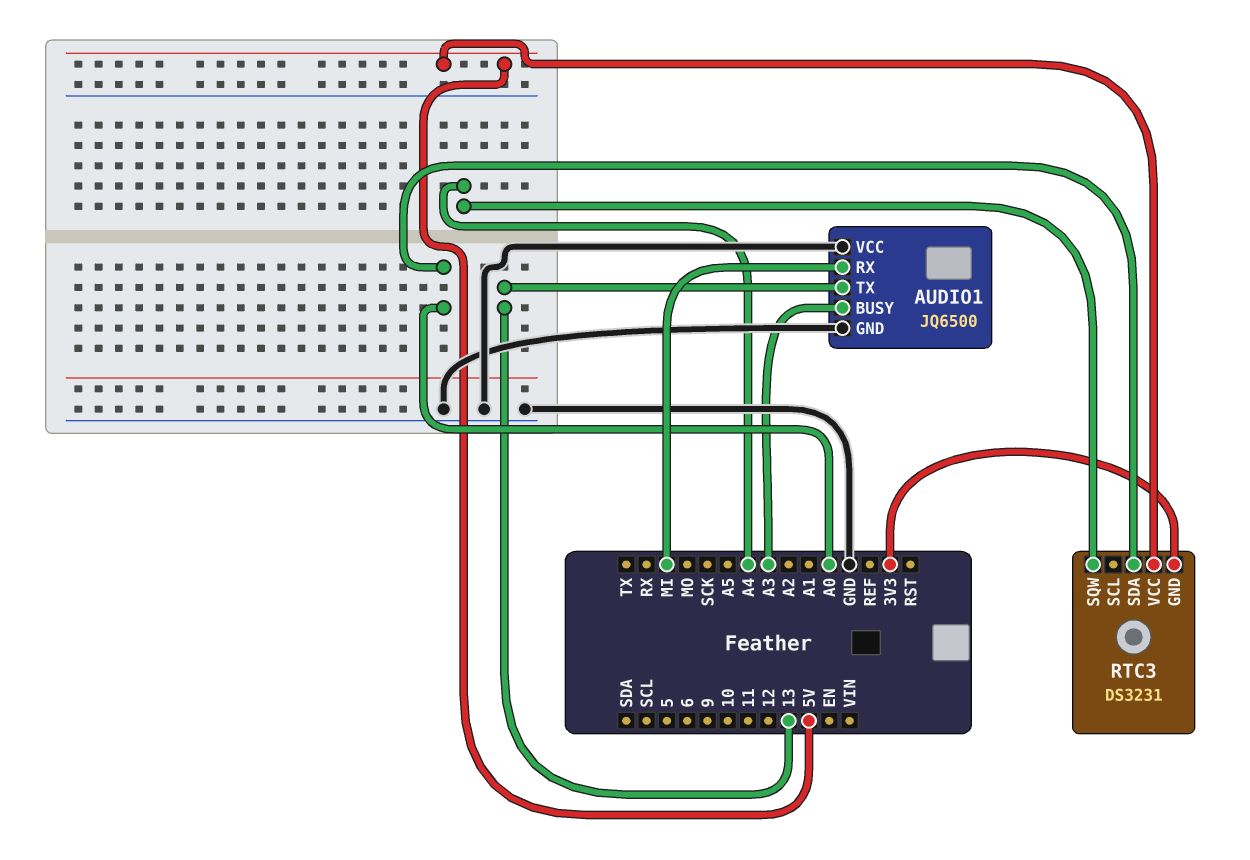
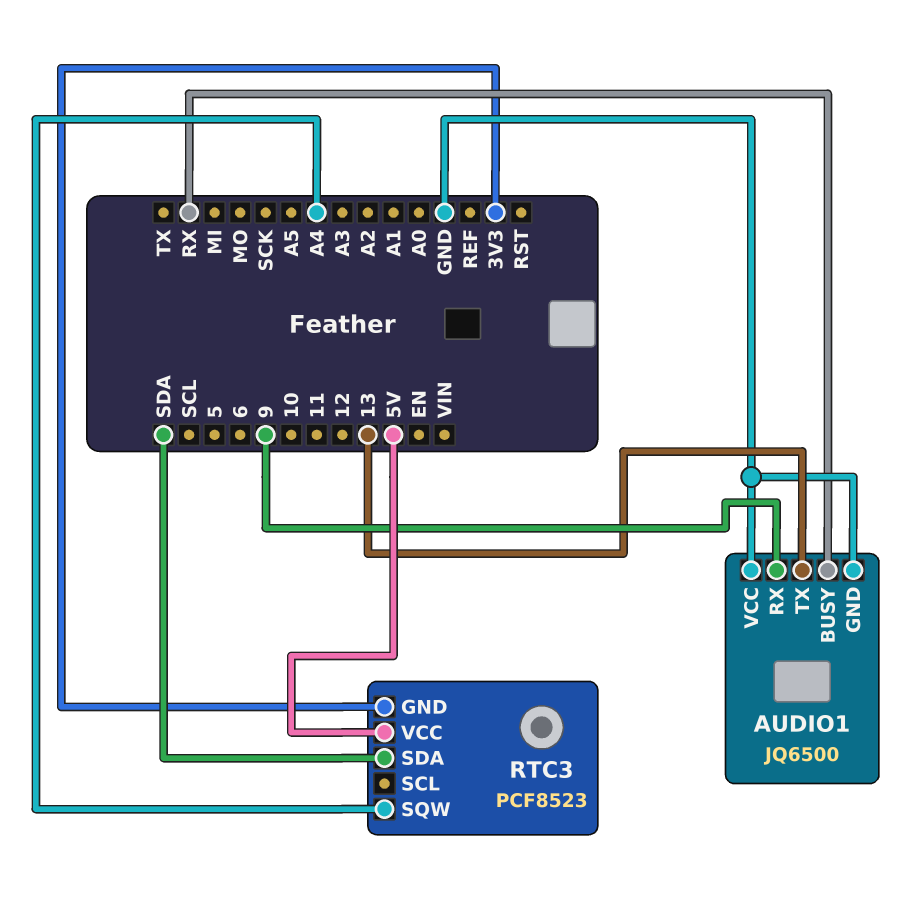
AUDIO1 pin BUSY: A3 -> RX
AUDIO1 pin RX: MI -> 9
RTC3: DS3231 -> PCF8523
RTC3 pin SDA: A0 -> SDA

